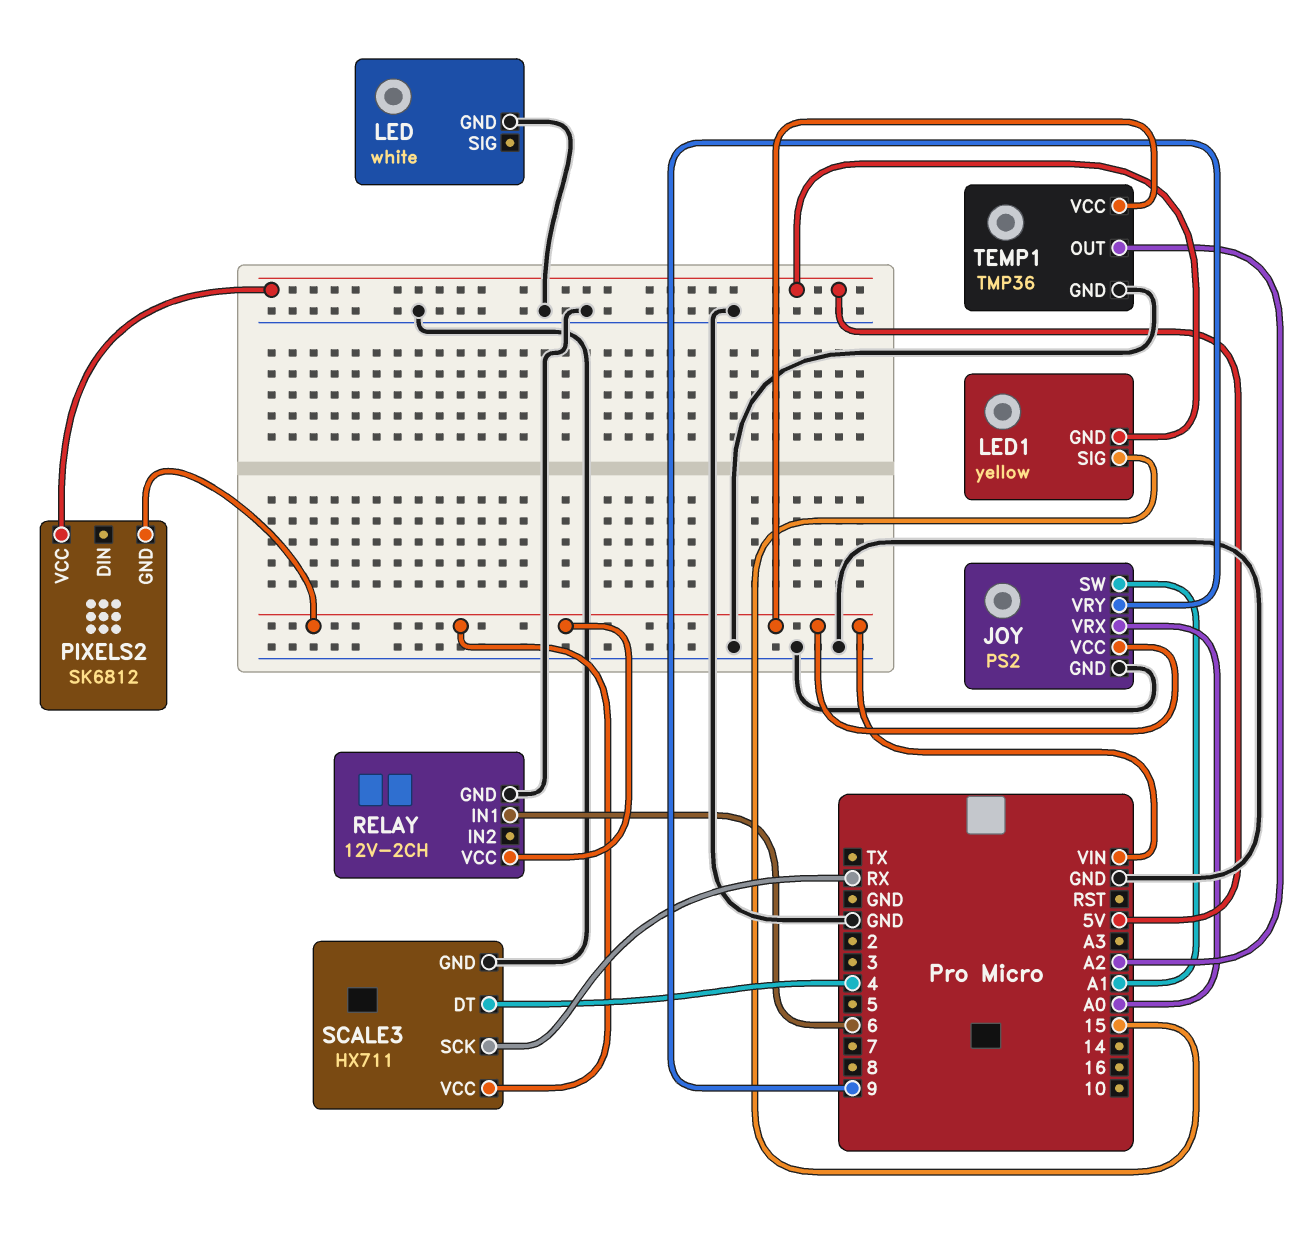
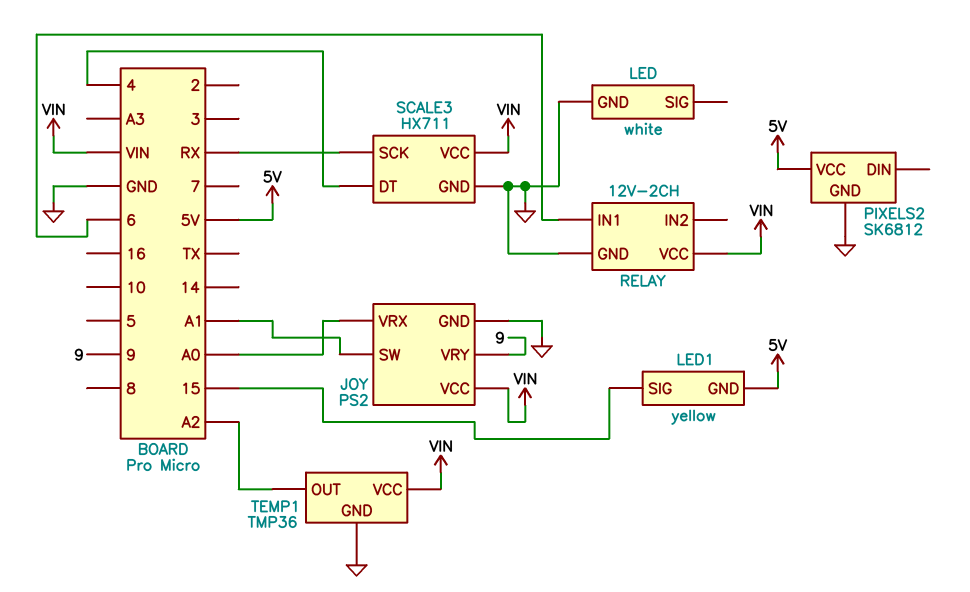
PIXELS2 pin GND: VIN -> GND

